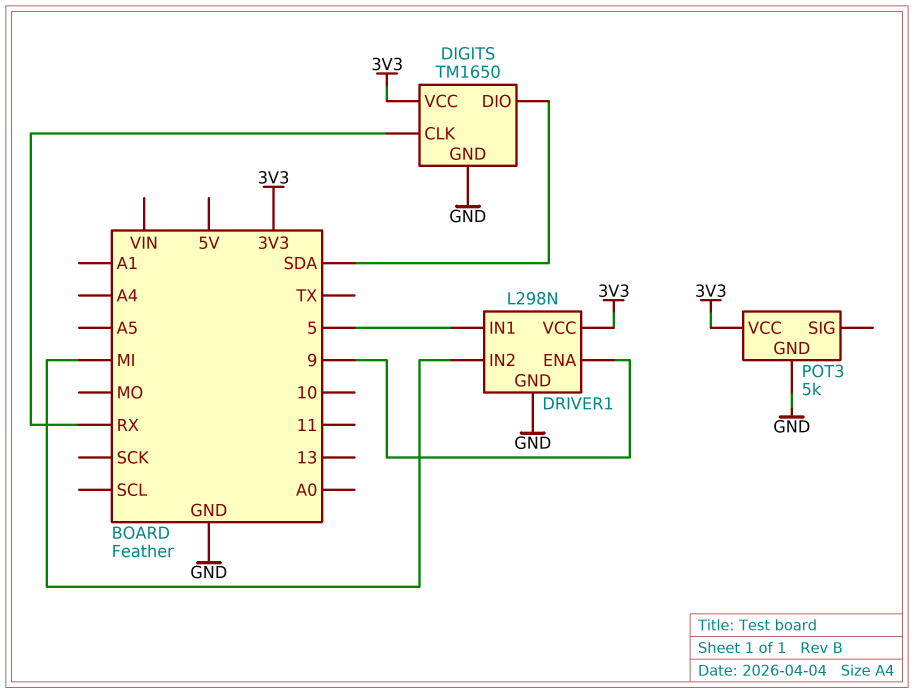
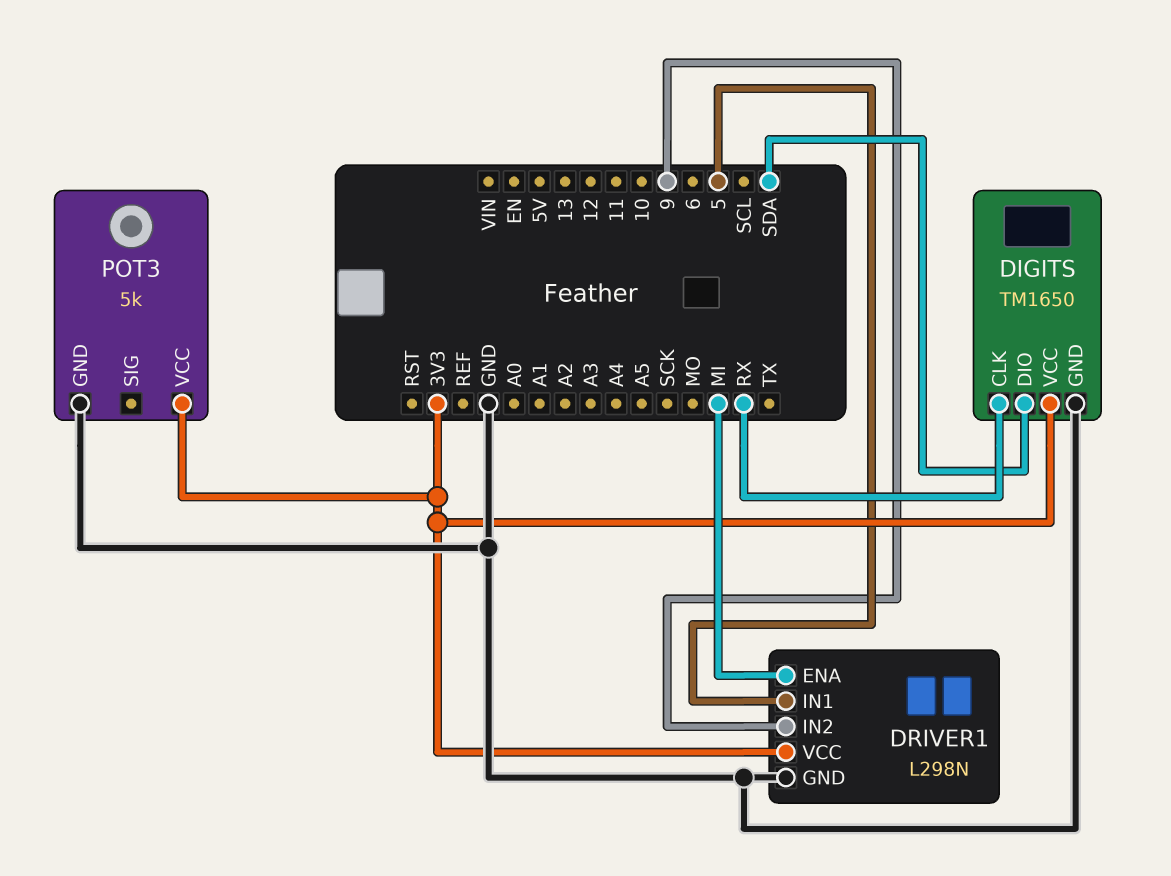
DRIVER1 pin ENA: 9 -> MI
DRIVER1 pin IN2: MI -> 9

